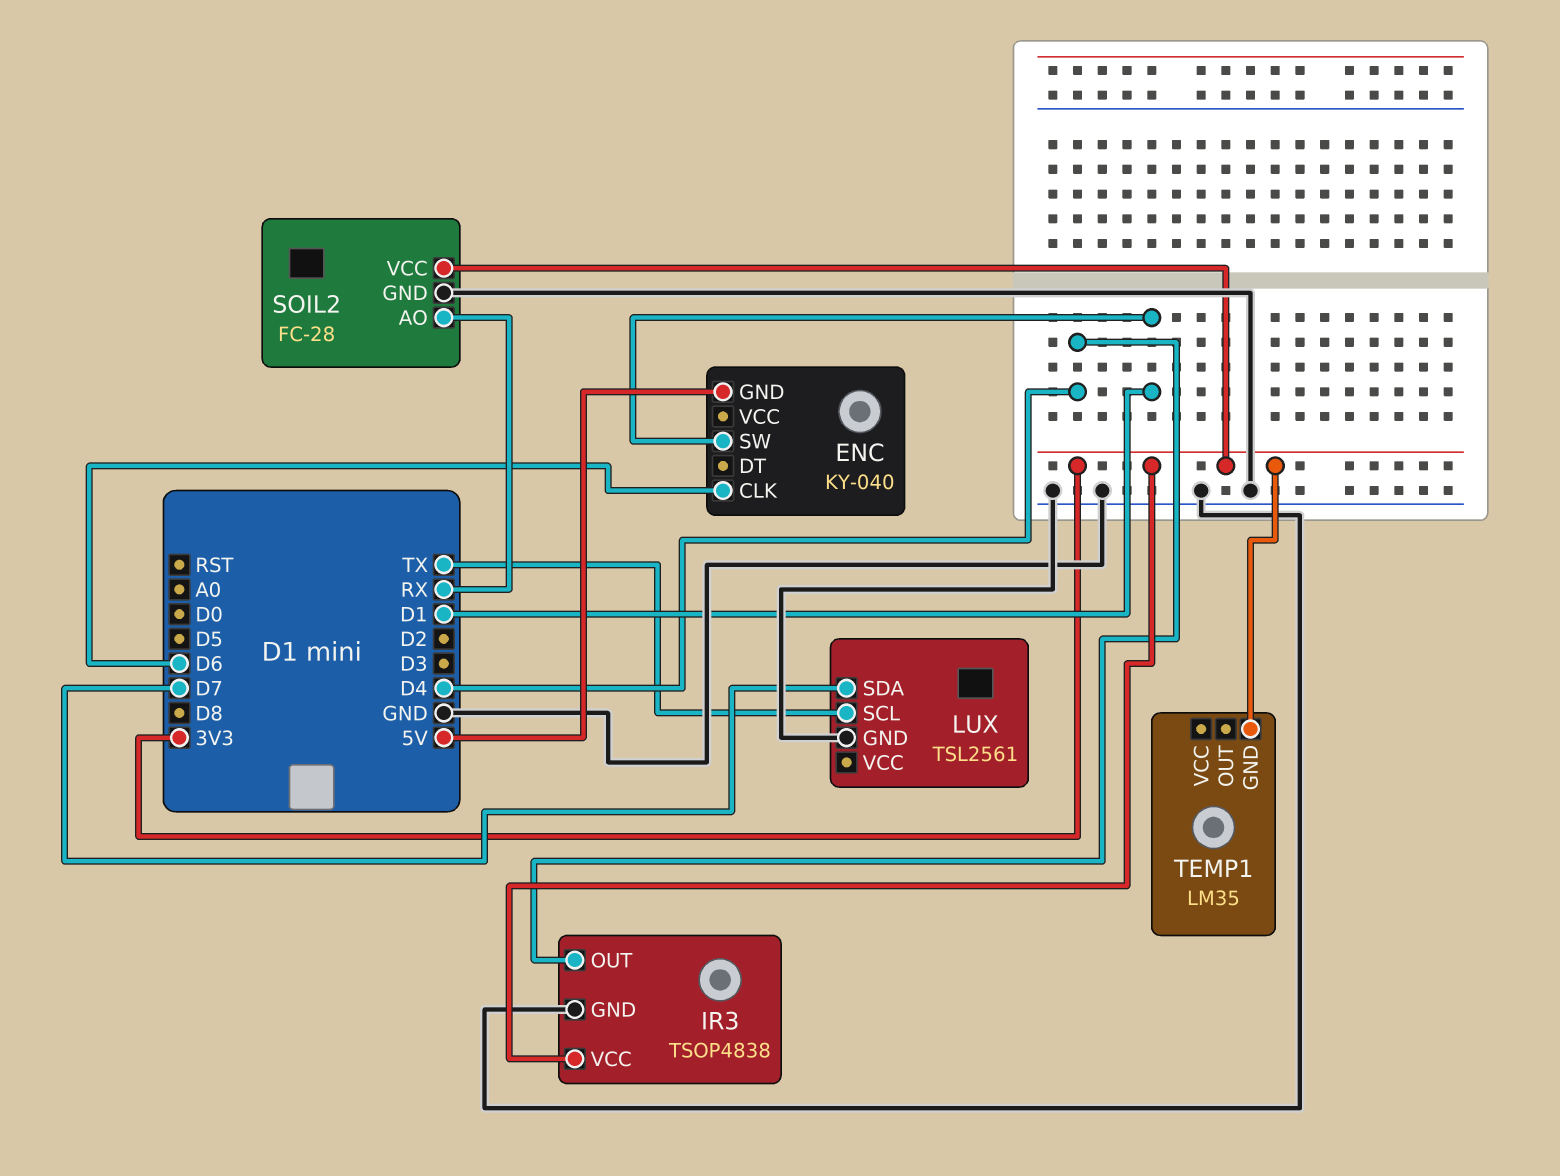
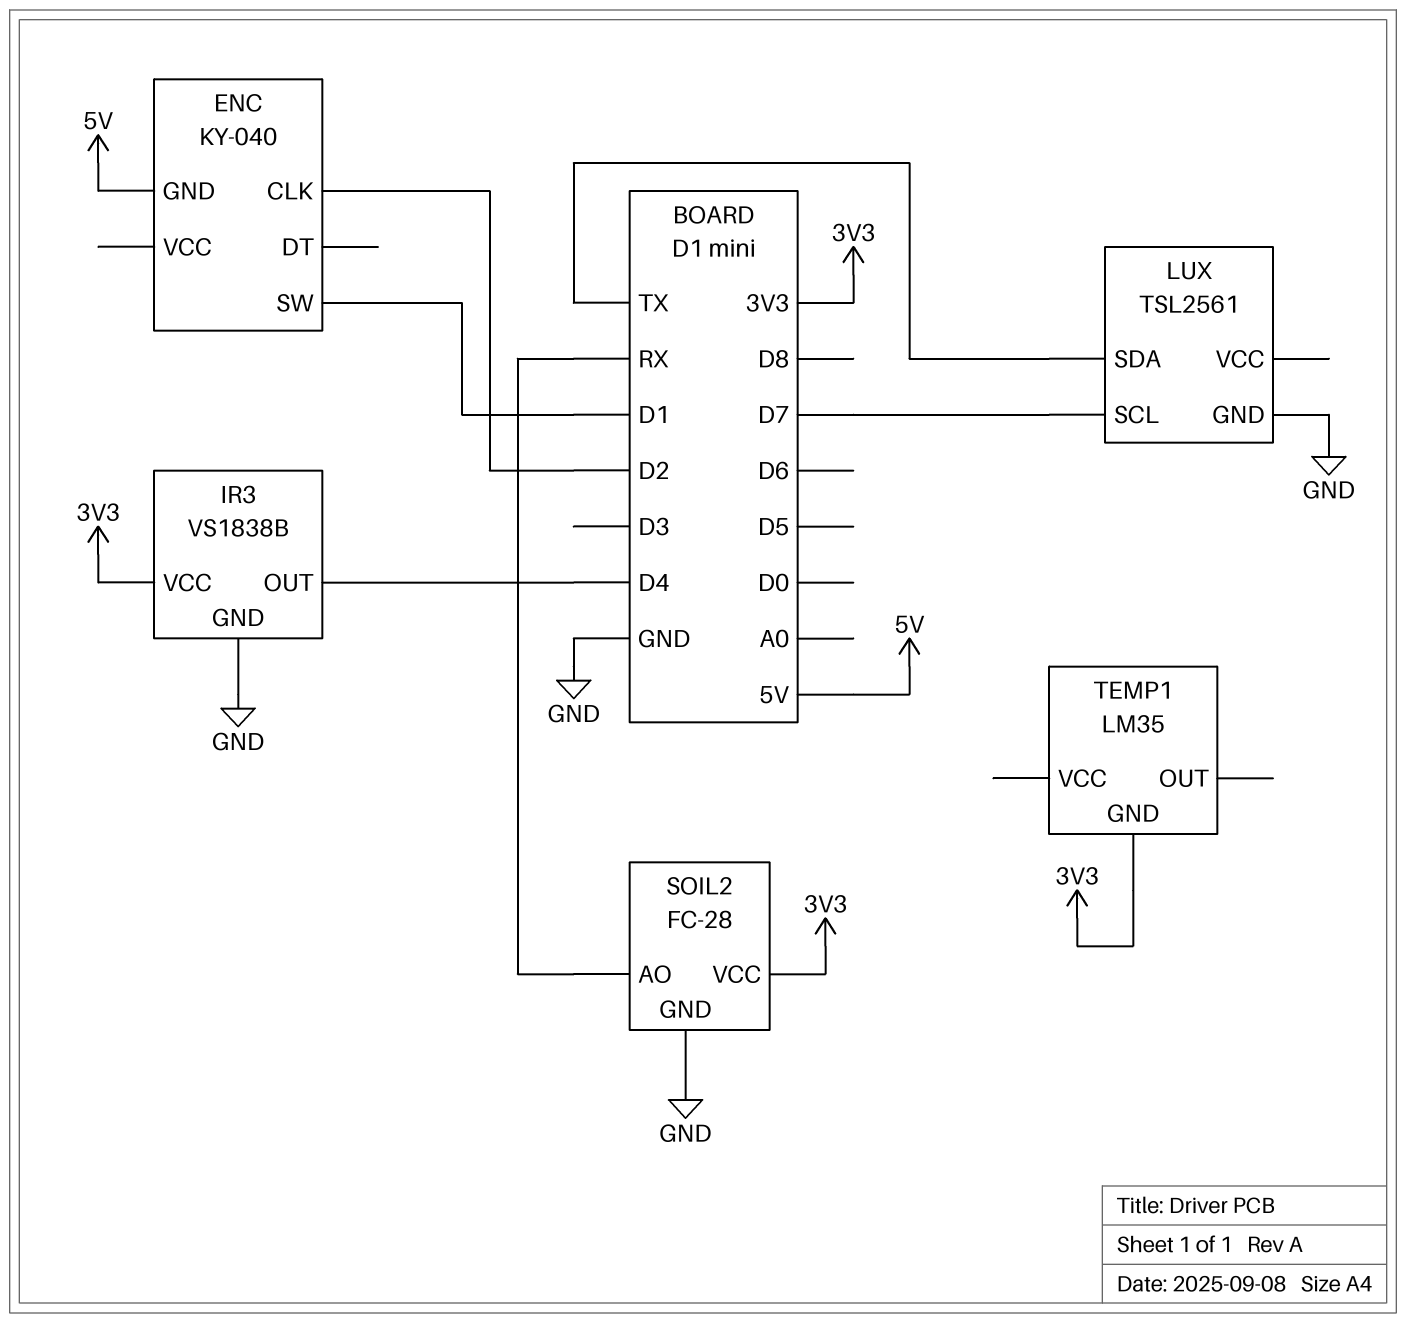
ENC pin CLK: D6 -> D2
IR3: TSOP4838 -> VS1838B
LUX pin SCL: TX -> D7
LUX pin SDA: D7 -> TX

